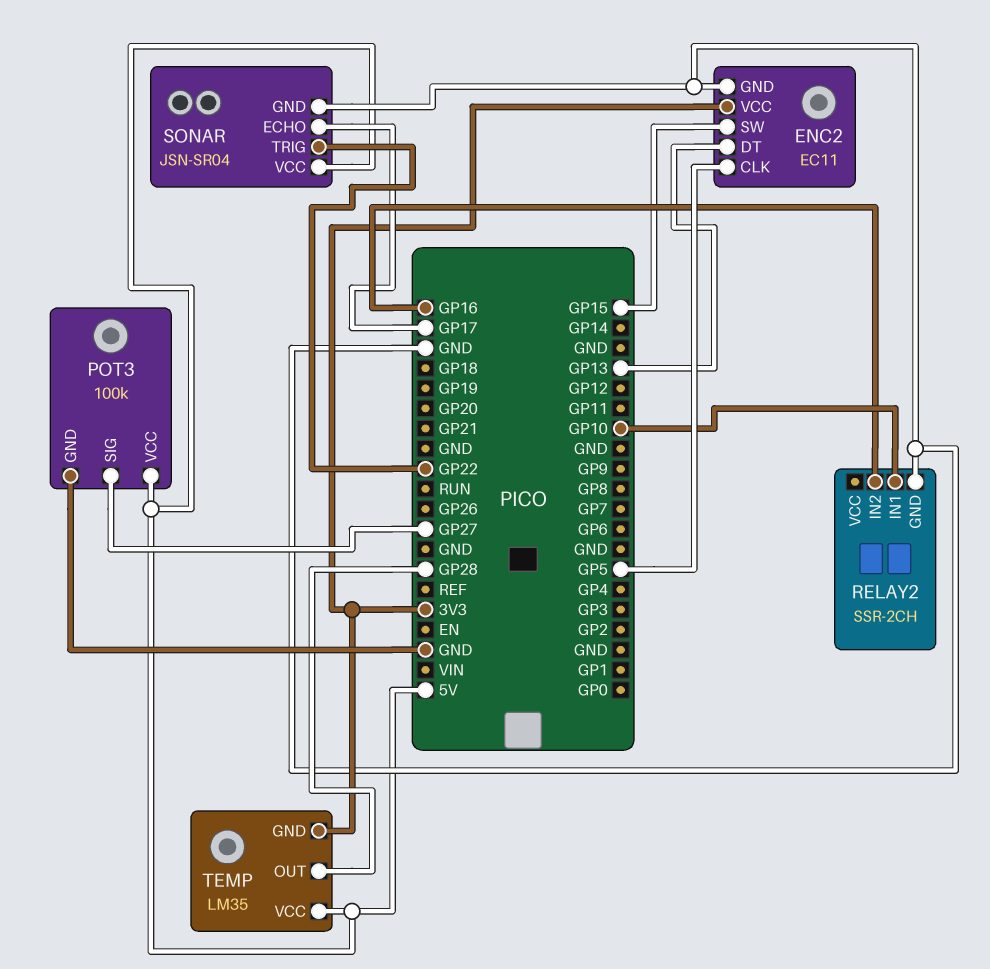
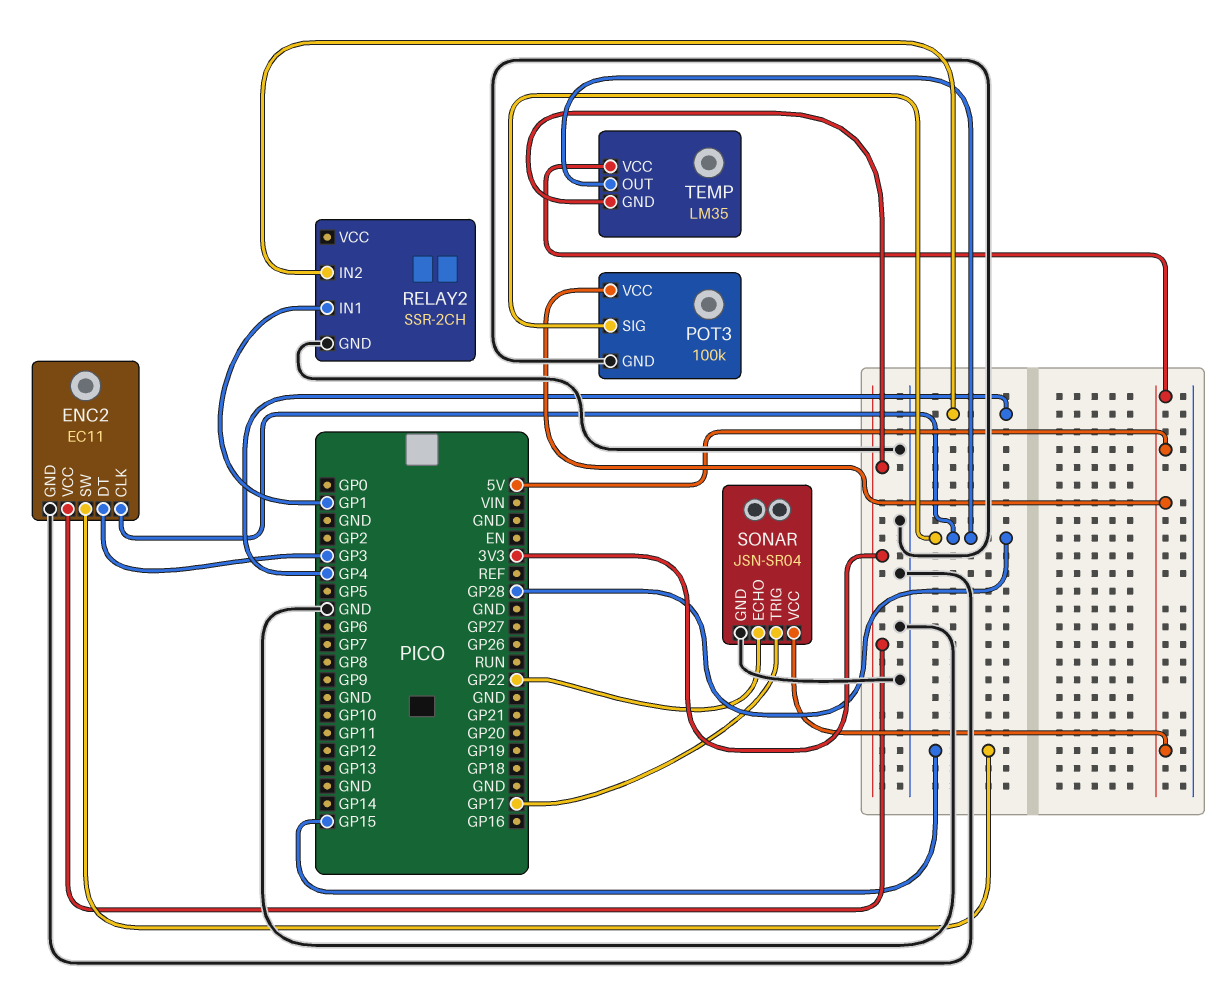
ENC2 pin CLK: GP5 -> GP28
ENC2 pin DT: GP13 -> GP3
POT3 pin SIG: GP27 -> GP28
RELAY2 pin IN1: GP10 -> GP1
RELAY2 pin IN2: GP16 -> GP4
SONAR pin ECHO: GP17 -> GP22
SONAR pin TRIG: GP22 -> GP17

